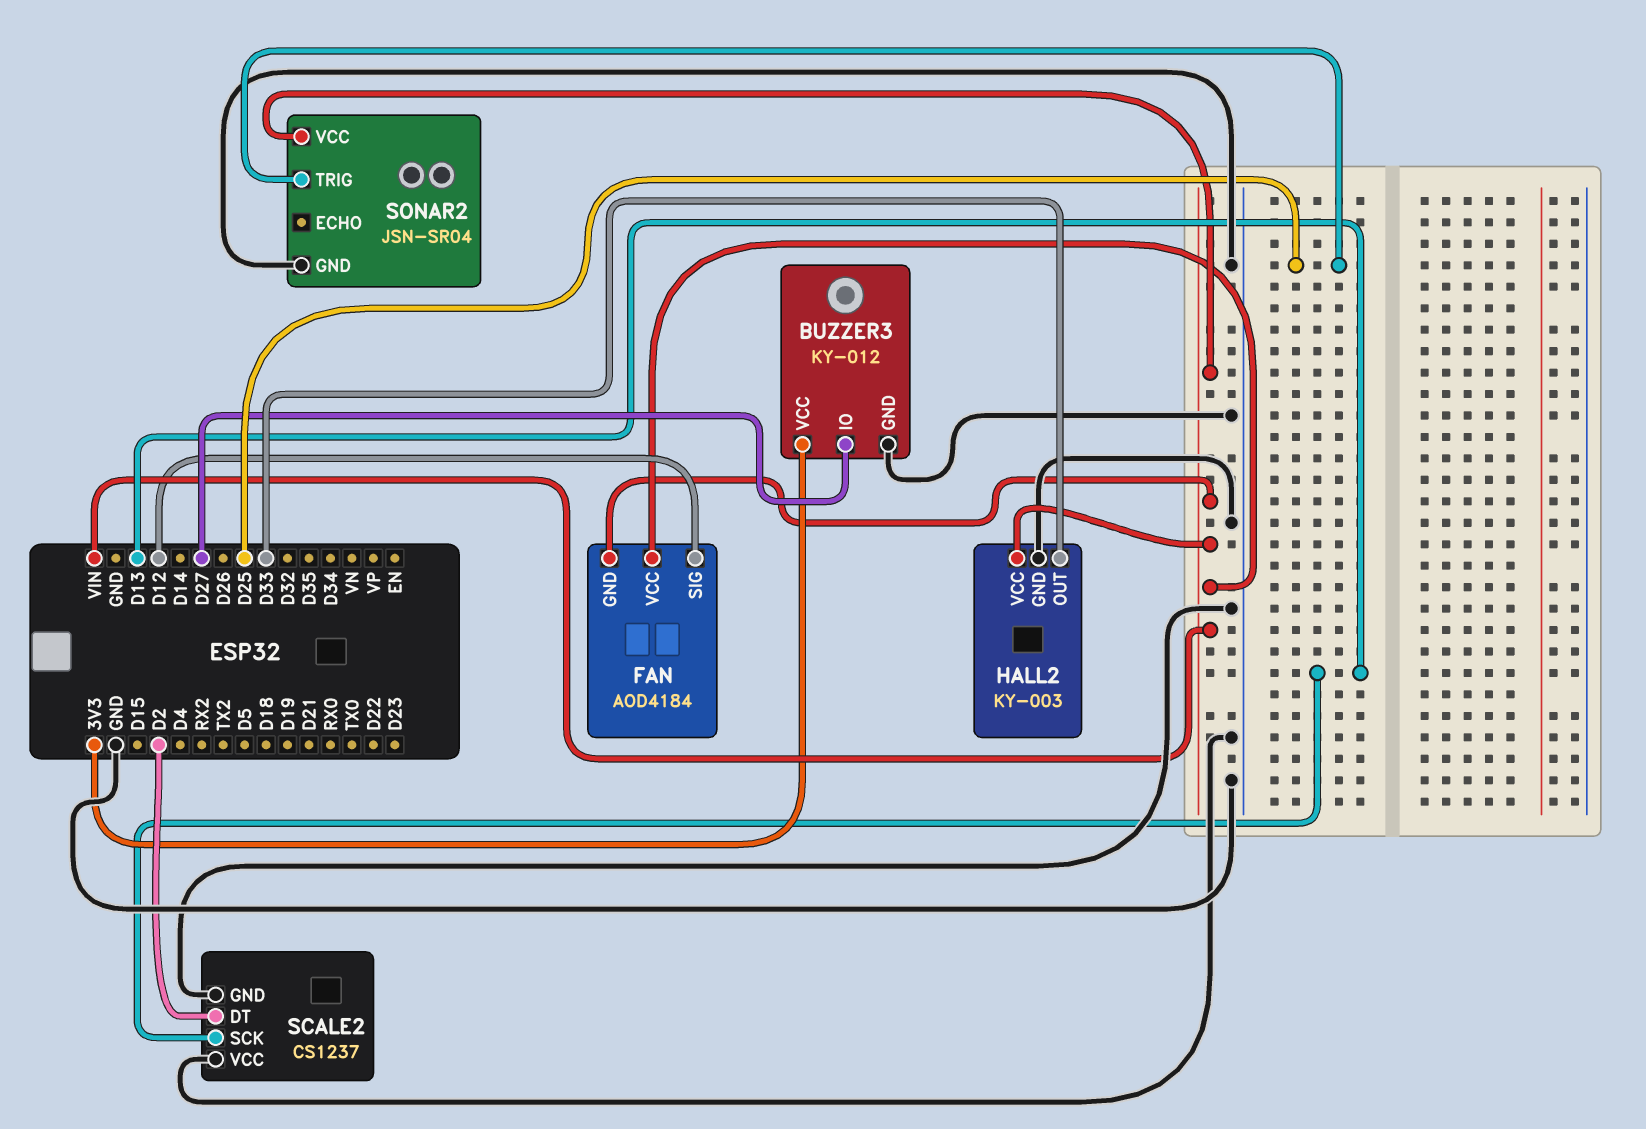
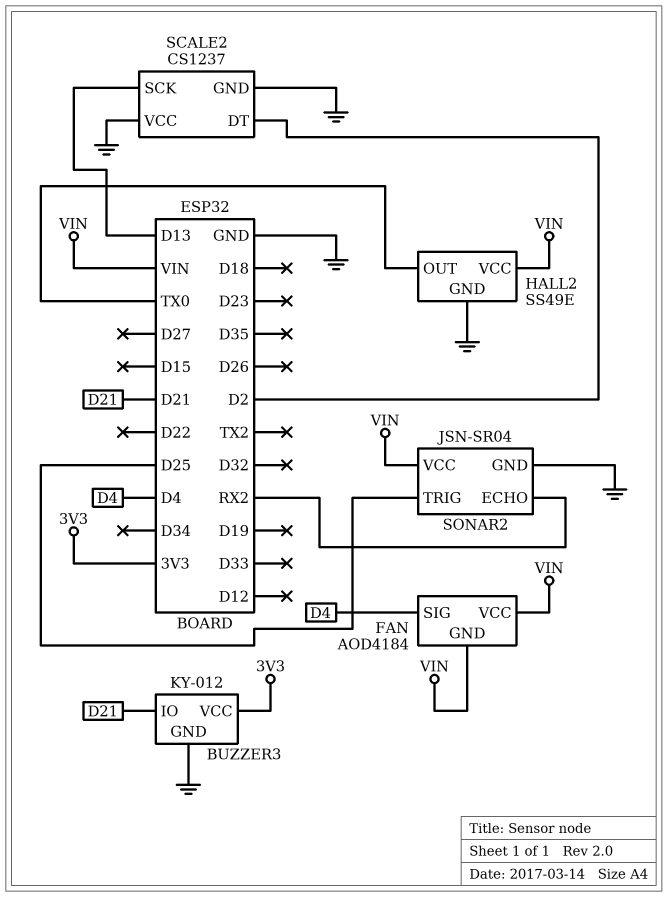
BUZZER3 pin IO: D27 -> D21
FAN pin SIG: D12 -> D4
HALL2: KY-003 -> SS49E
HALL2 pin OUT: D33 -> TX0
SONAR2 pin ECHO: none -> RX2

